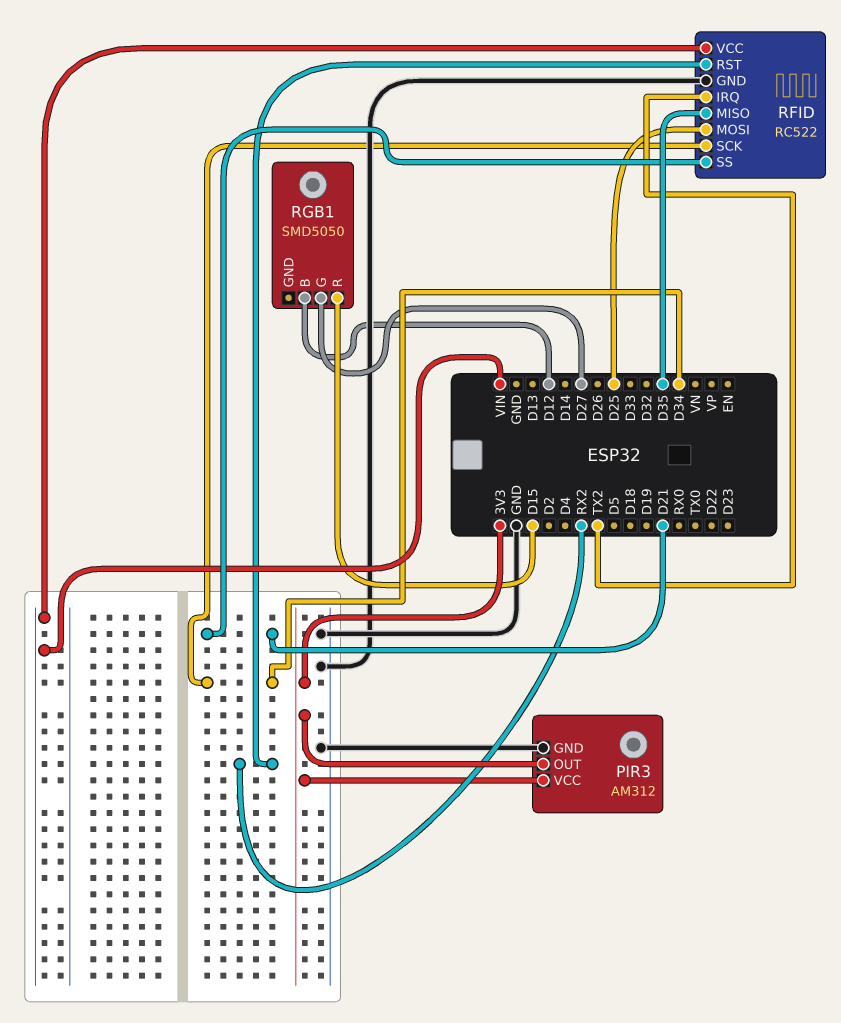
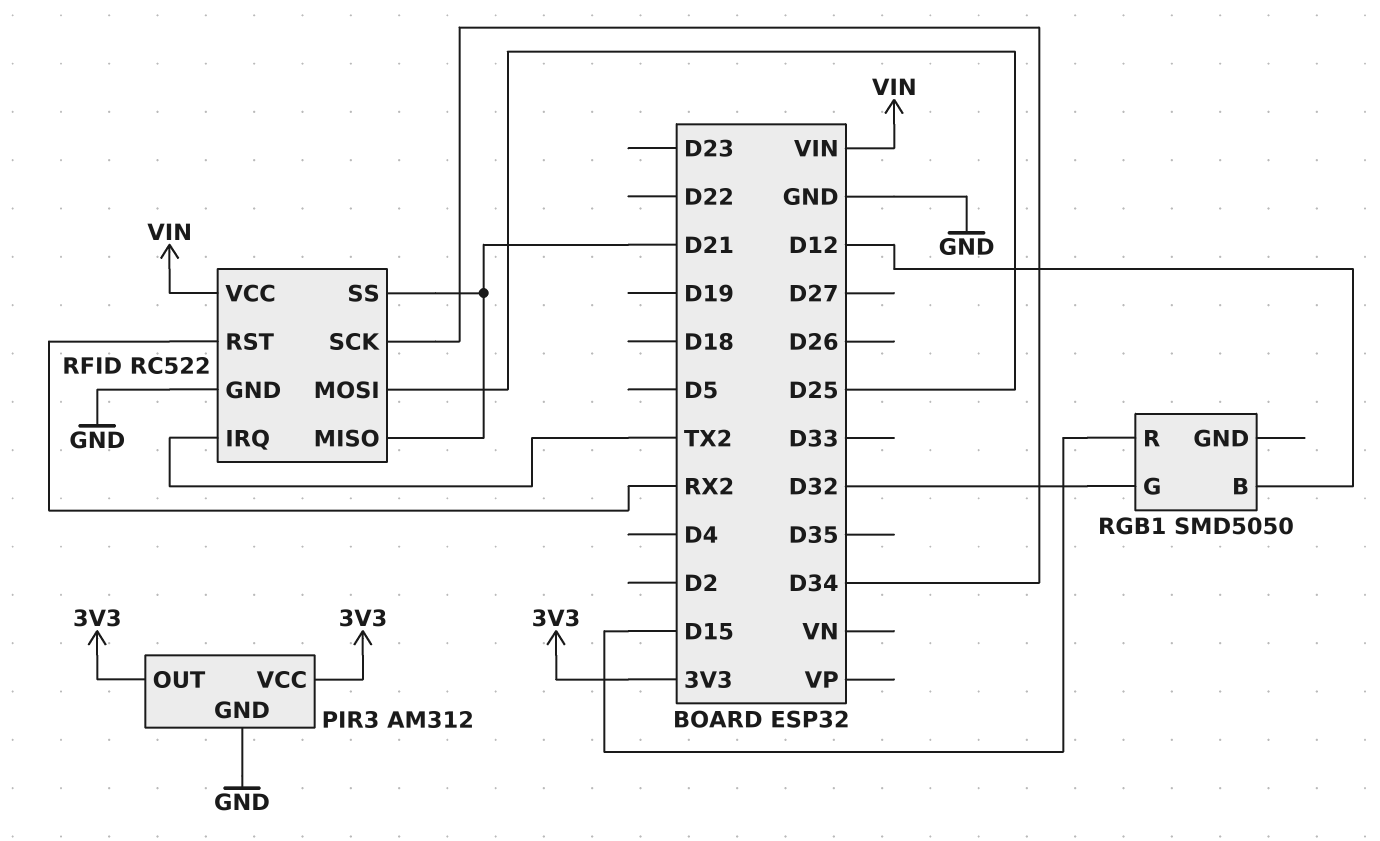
RFID pin MISO: D35 -> D21
RGB1 pin G: D27 -> D32

